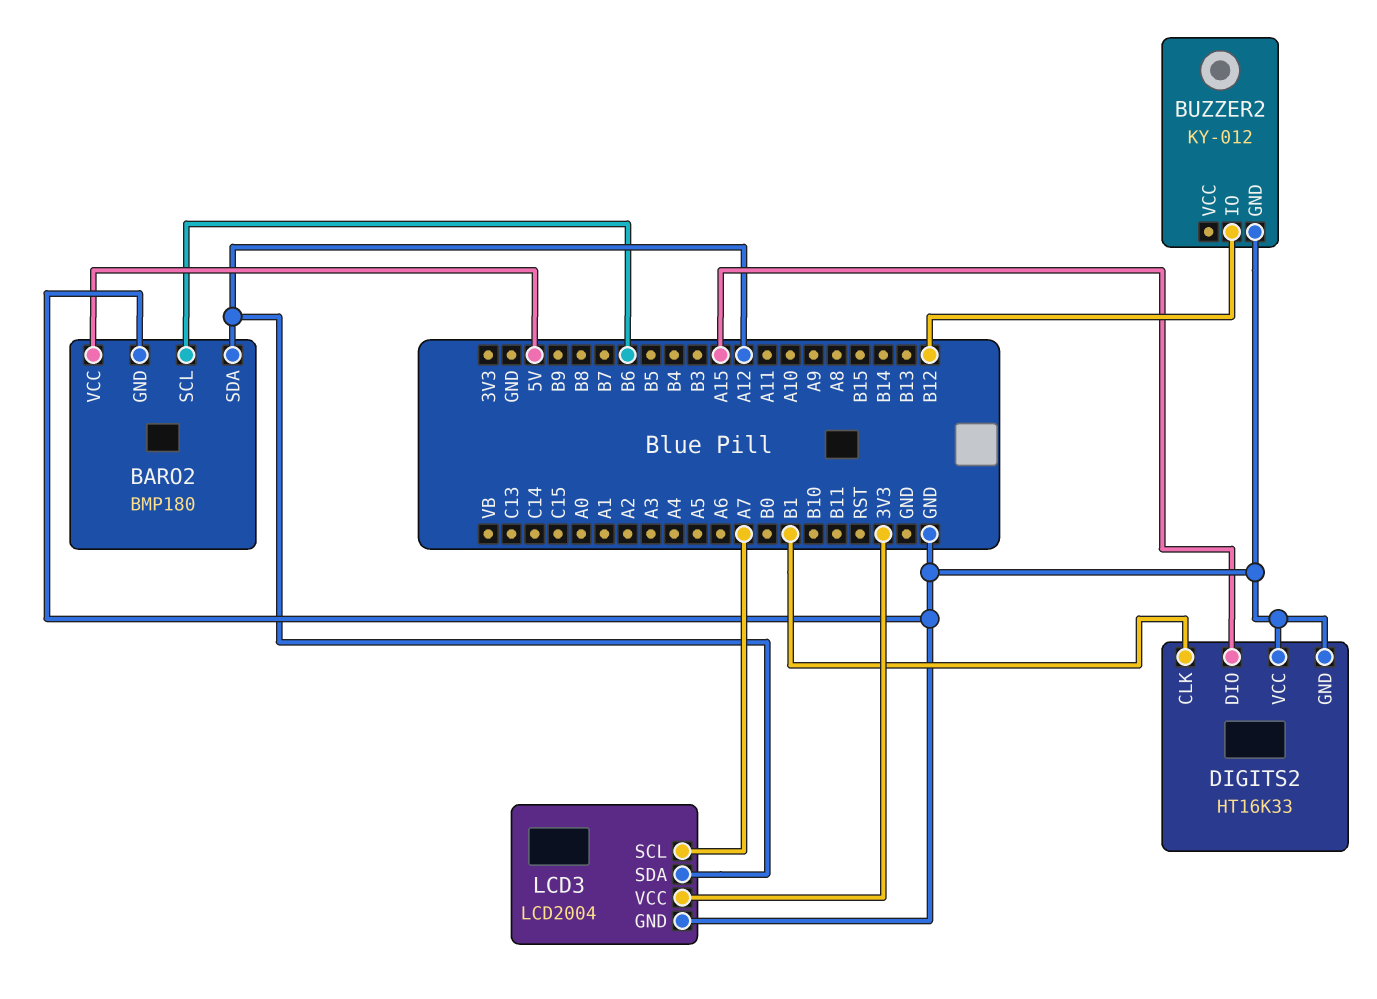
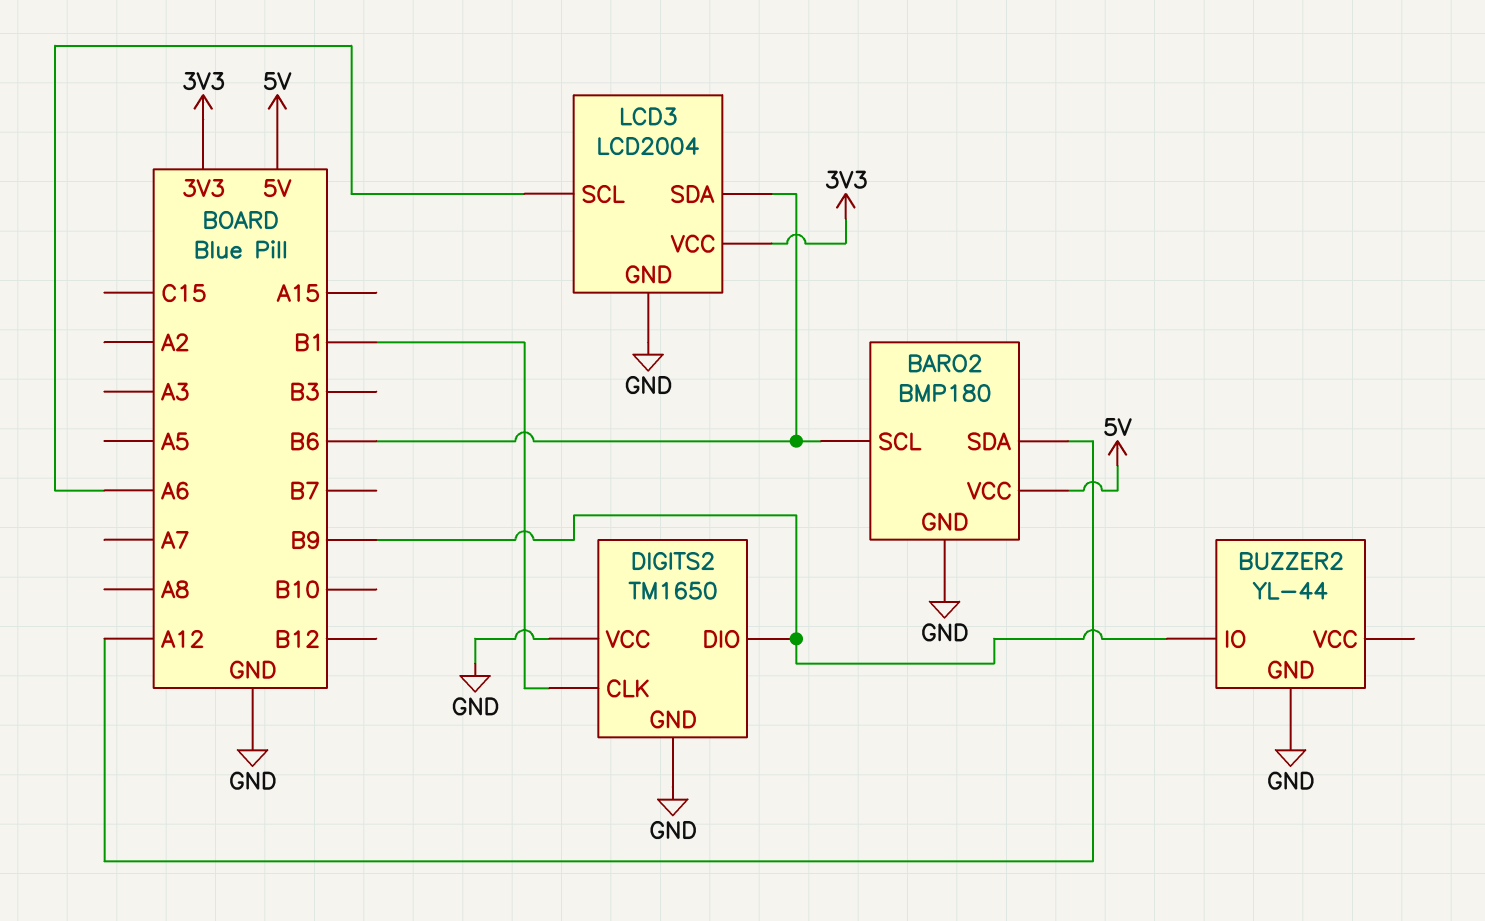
BUZZER2: KY-012 -> YL-44
BUZZER2 pin IO: B12 -> B9
DIGITS2: HT16K33 -> TM1650
DIGITS2 pin DIO: A15 -> B9
LCD3 pin SCL: A7 -> A6
LCD3 pin SDA: A12 -> B6

